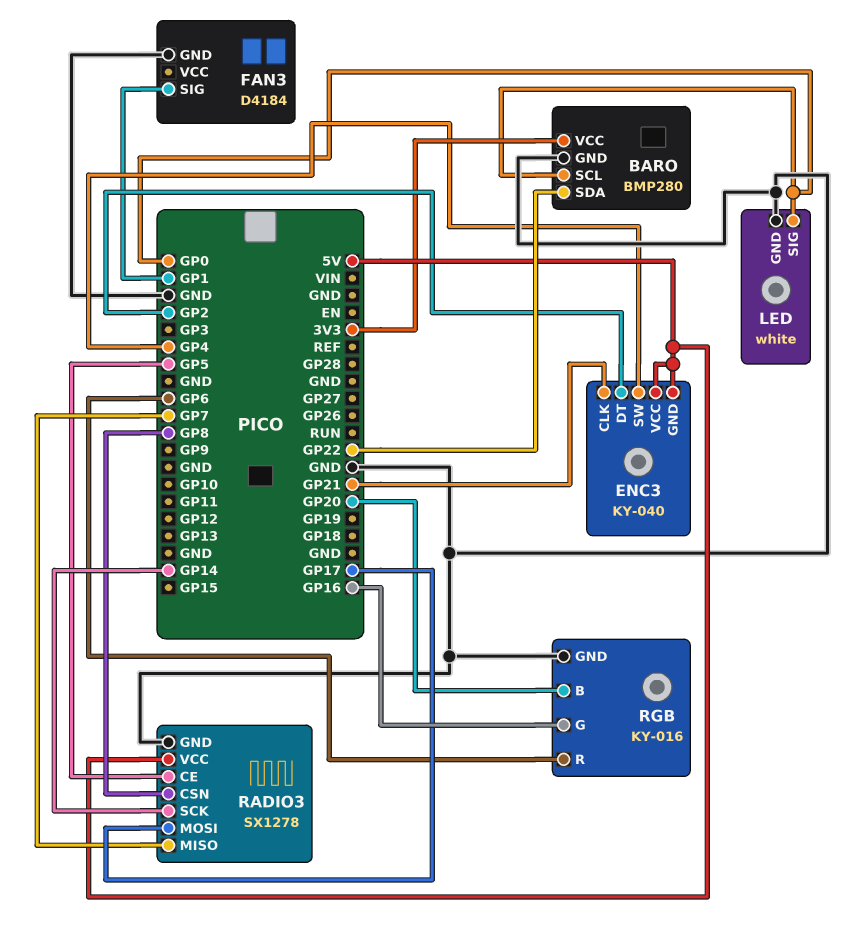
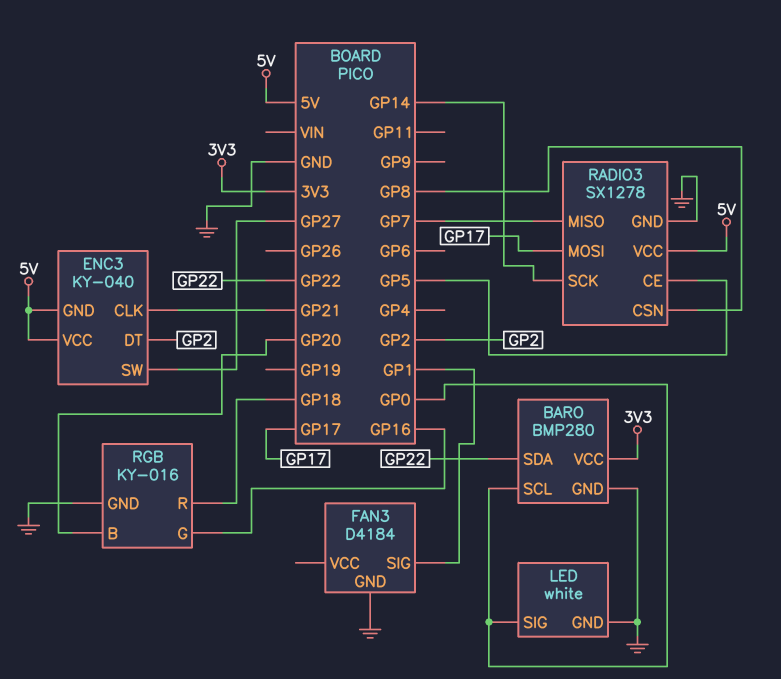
ENC3 pin SW: GP4 -> GP27
RGB pin R: GP6 -> GP18

